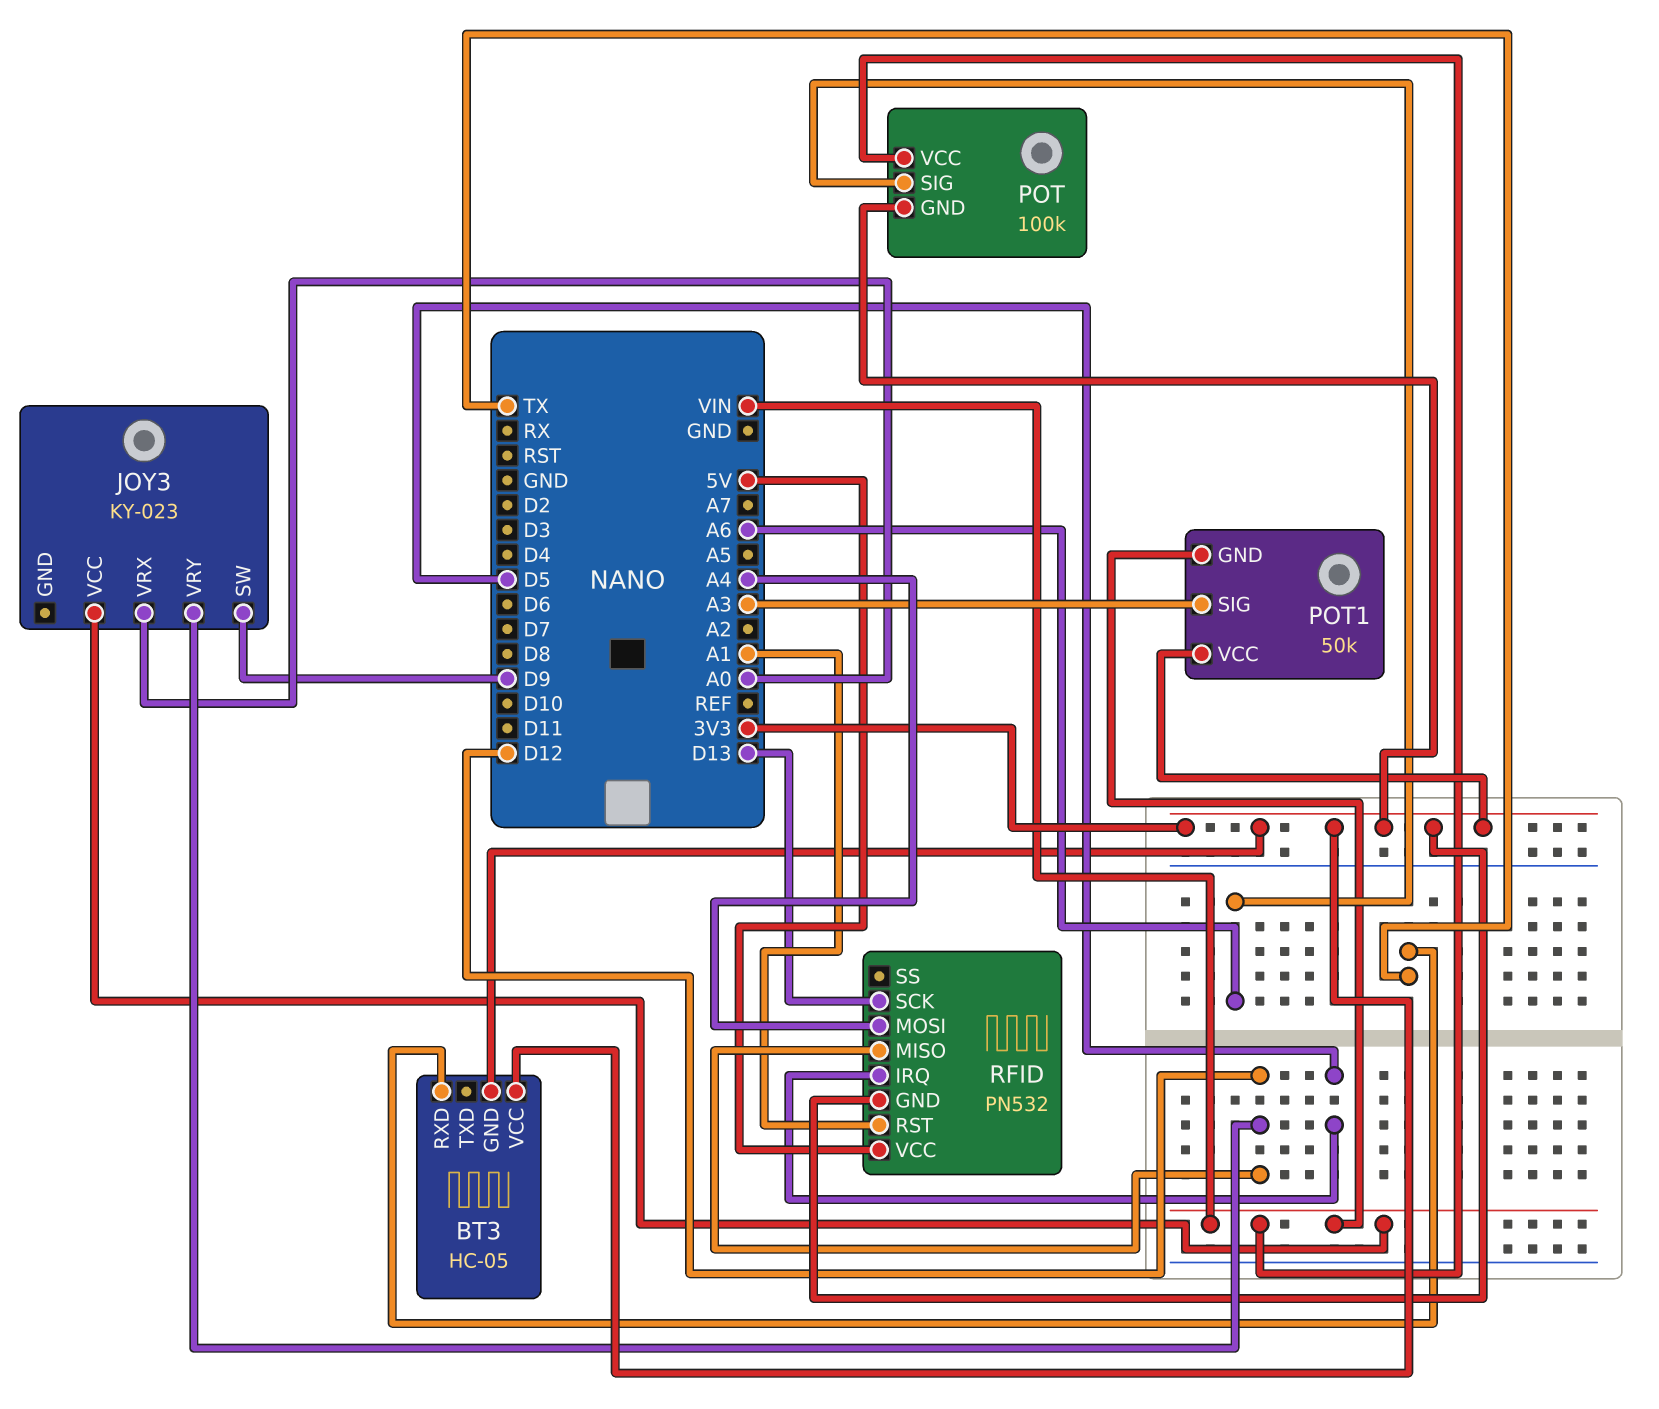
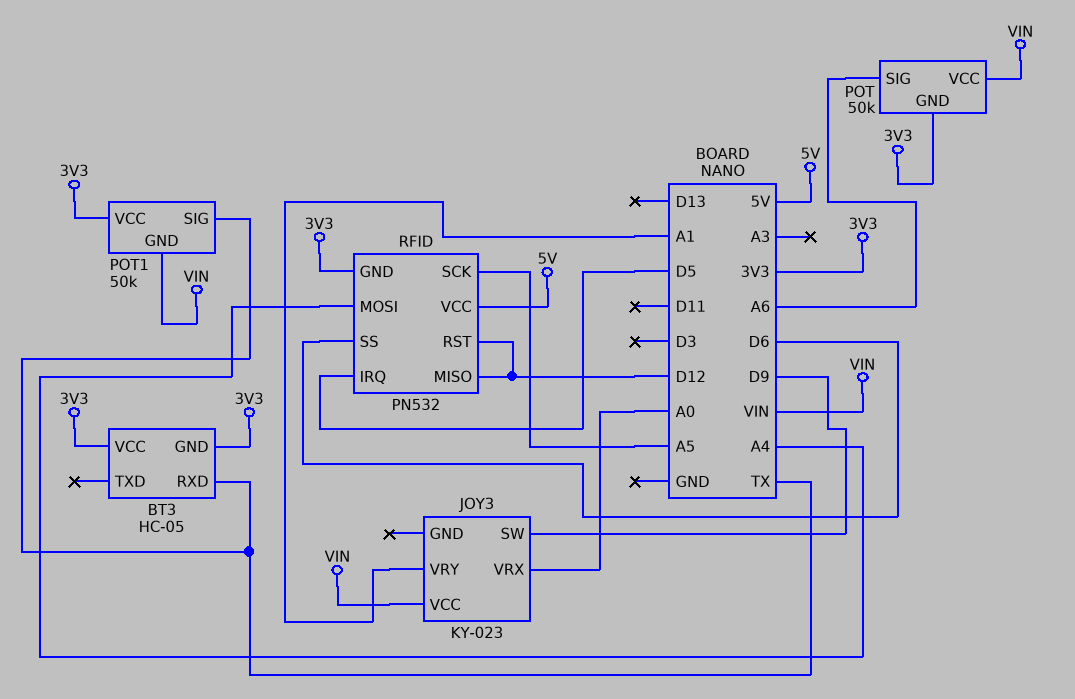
JOY3 pin VRY: D12 -> A1
POT: 100k -> 50k
POT1 pin SIG: A3 -> TX
RFID pin RST: A1 -> D12
RFID pin SCK: D13 -> A5
RFID pin SS: none -> D6

